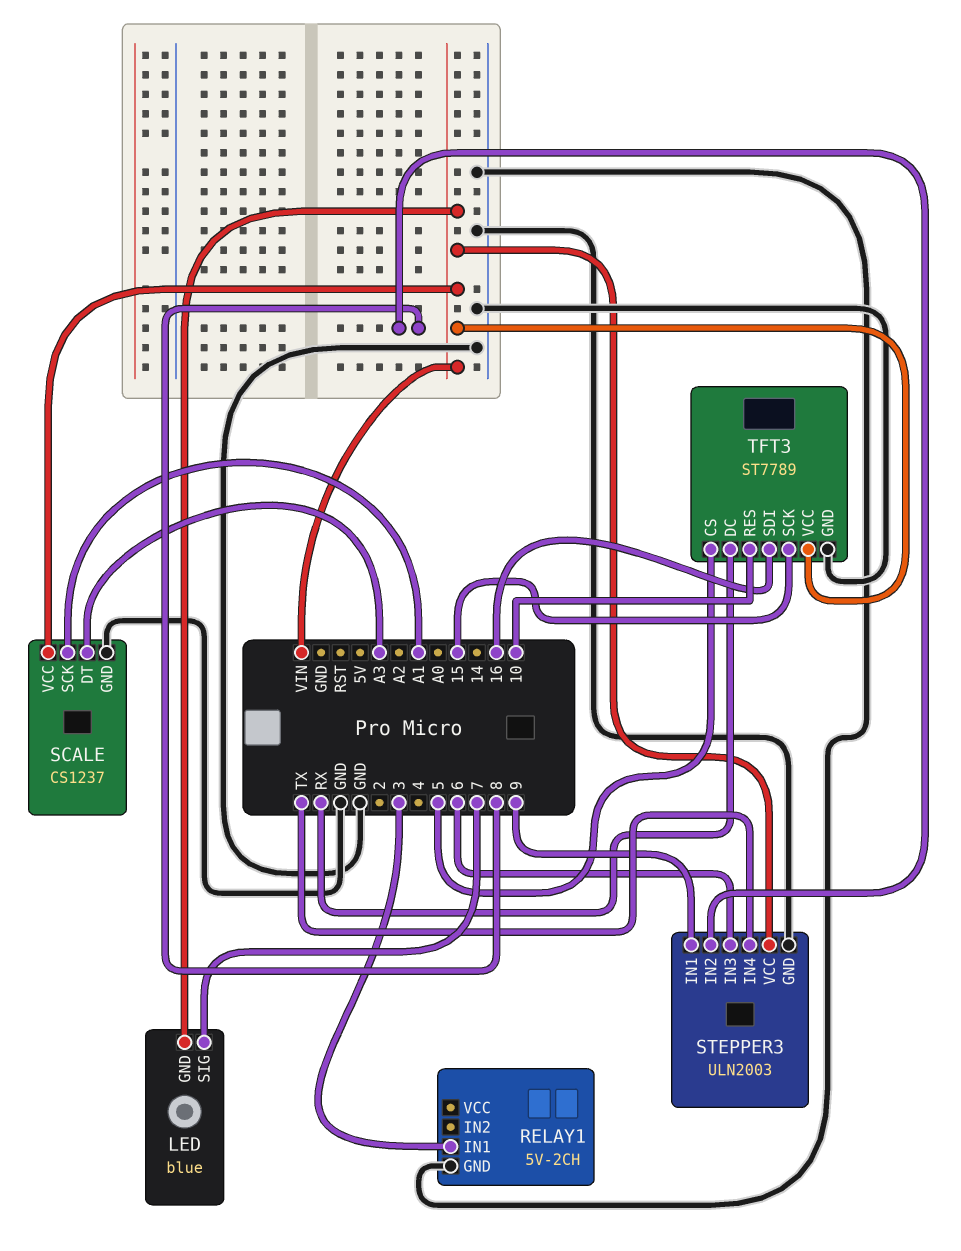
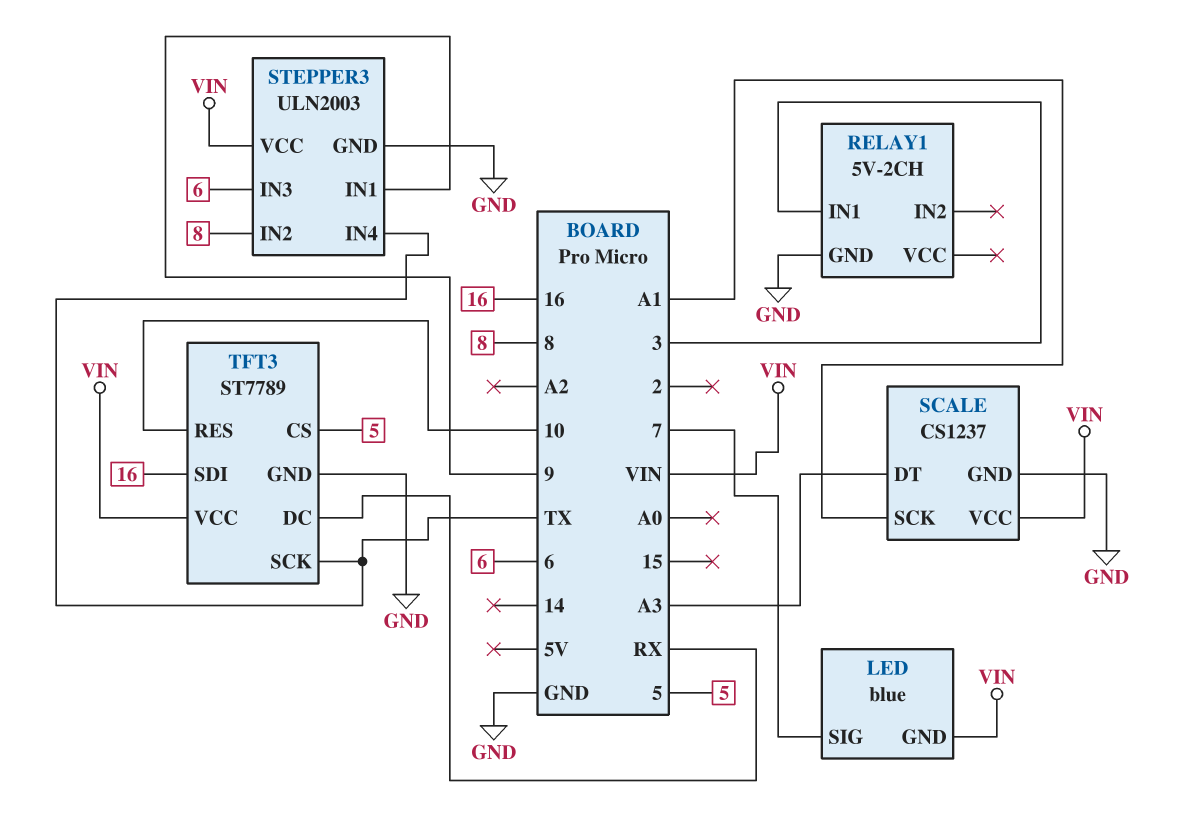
TFT3 pin SCK: 15 -> TX

